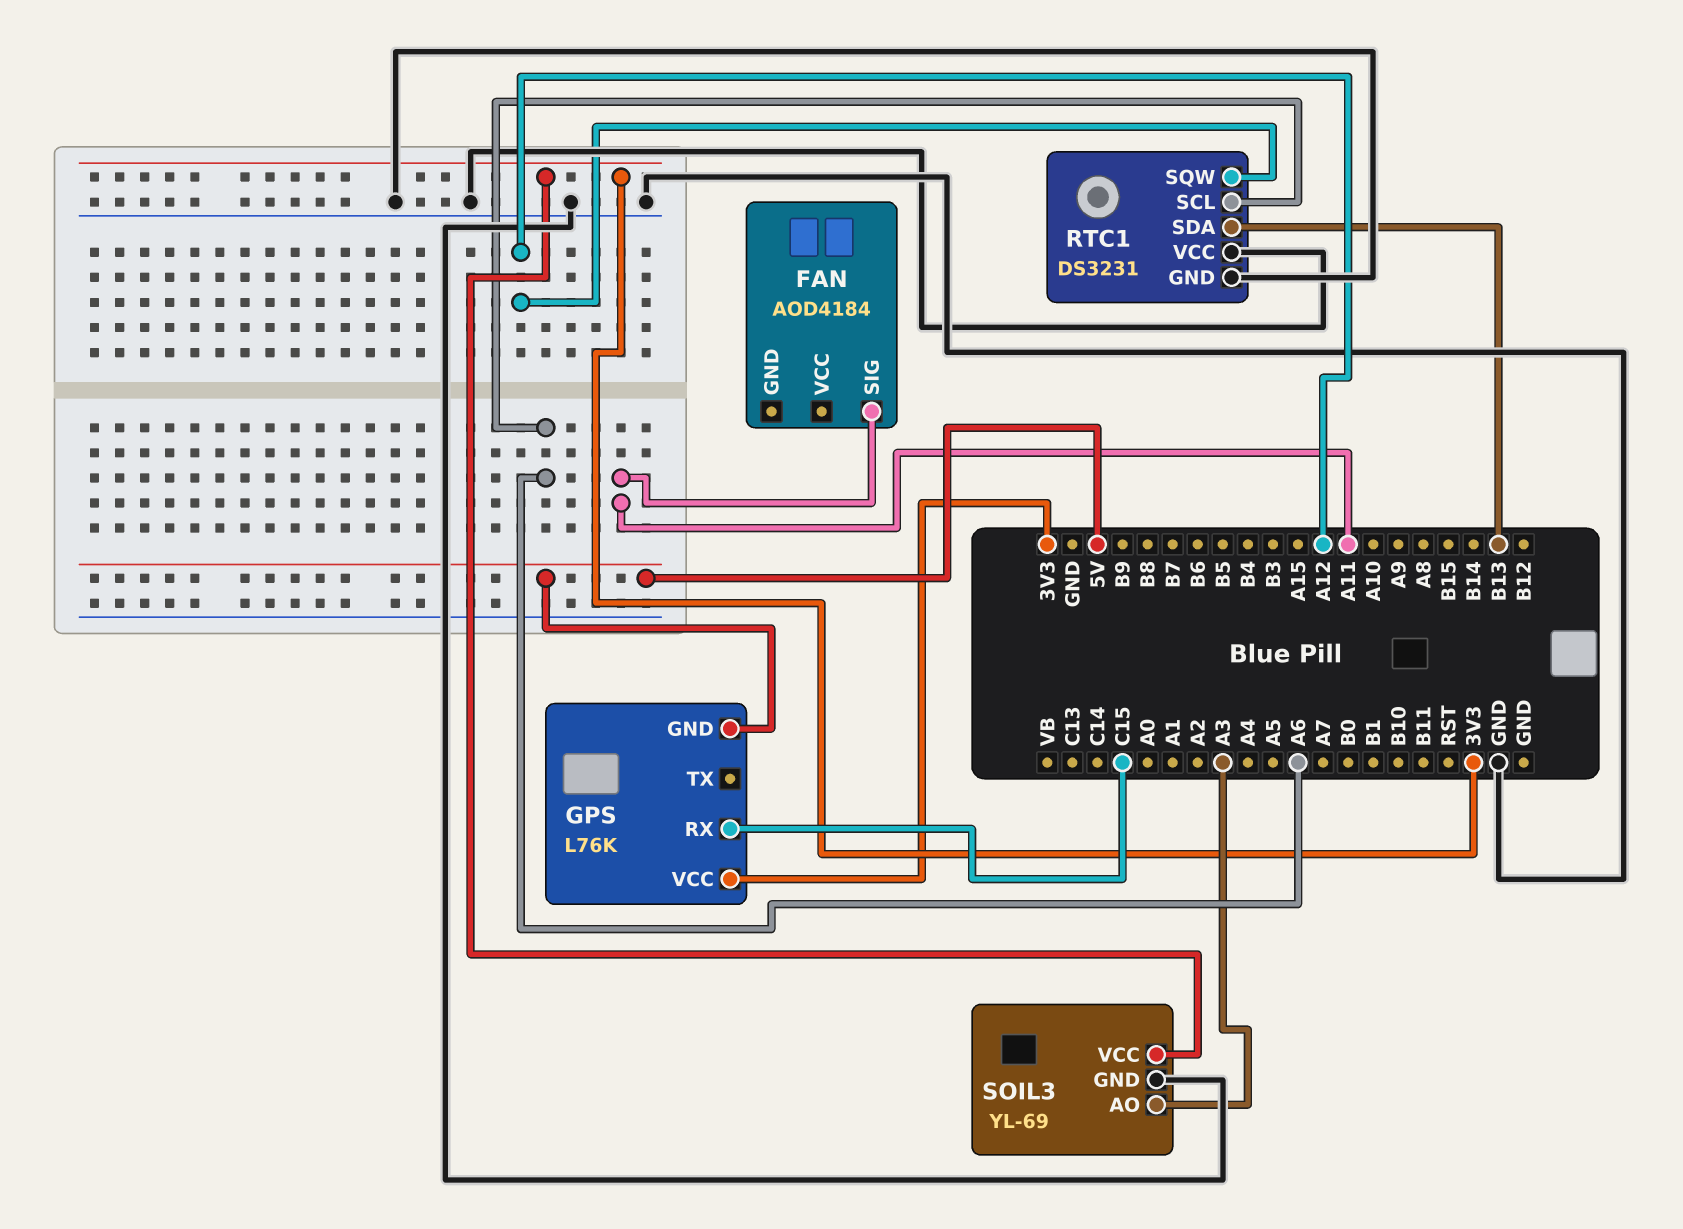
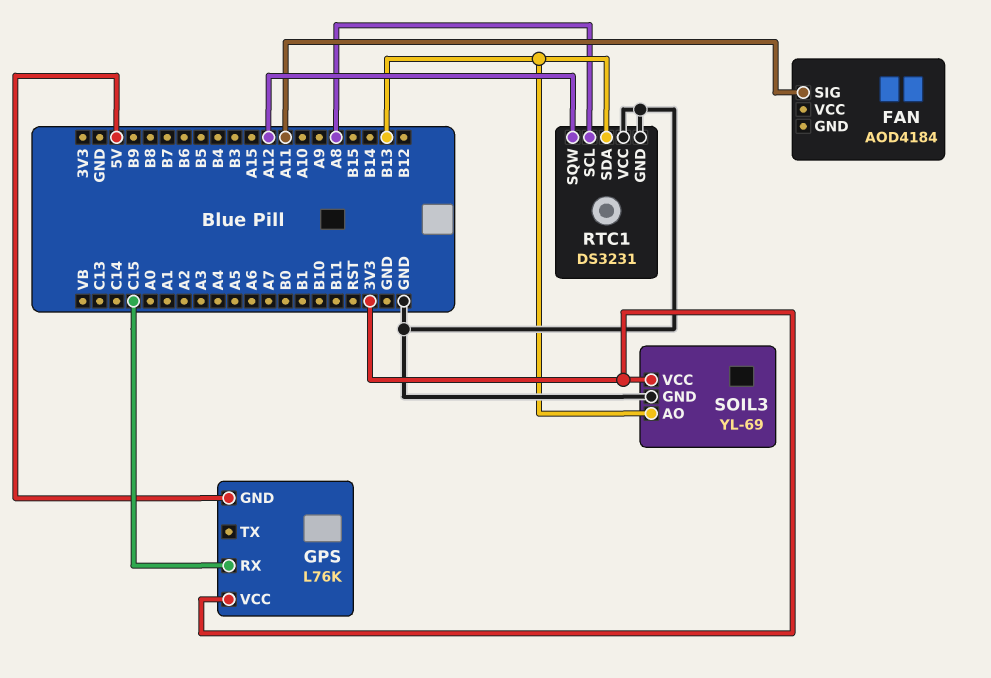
RTC1 pin SCL: A6 -> A8
SOIL3 pin AO: A3 -> B13

